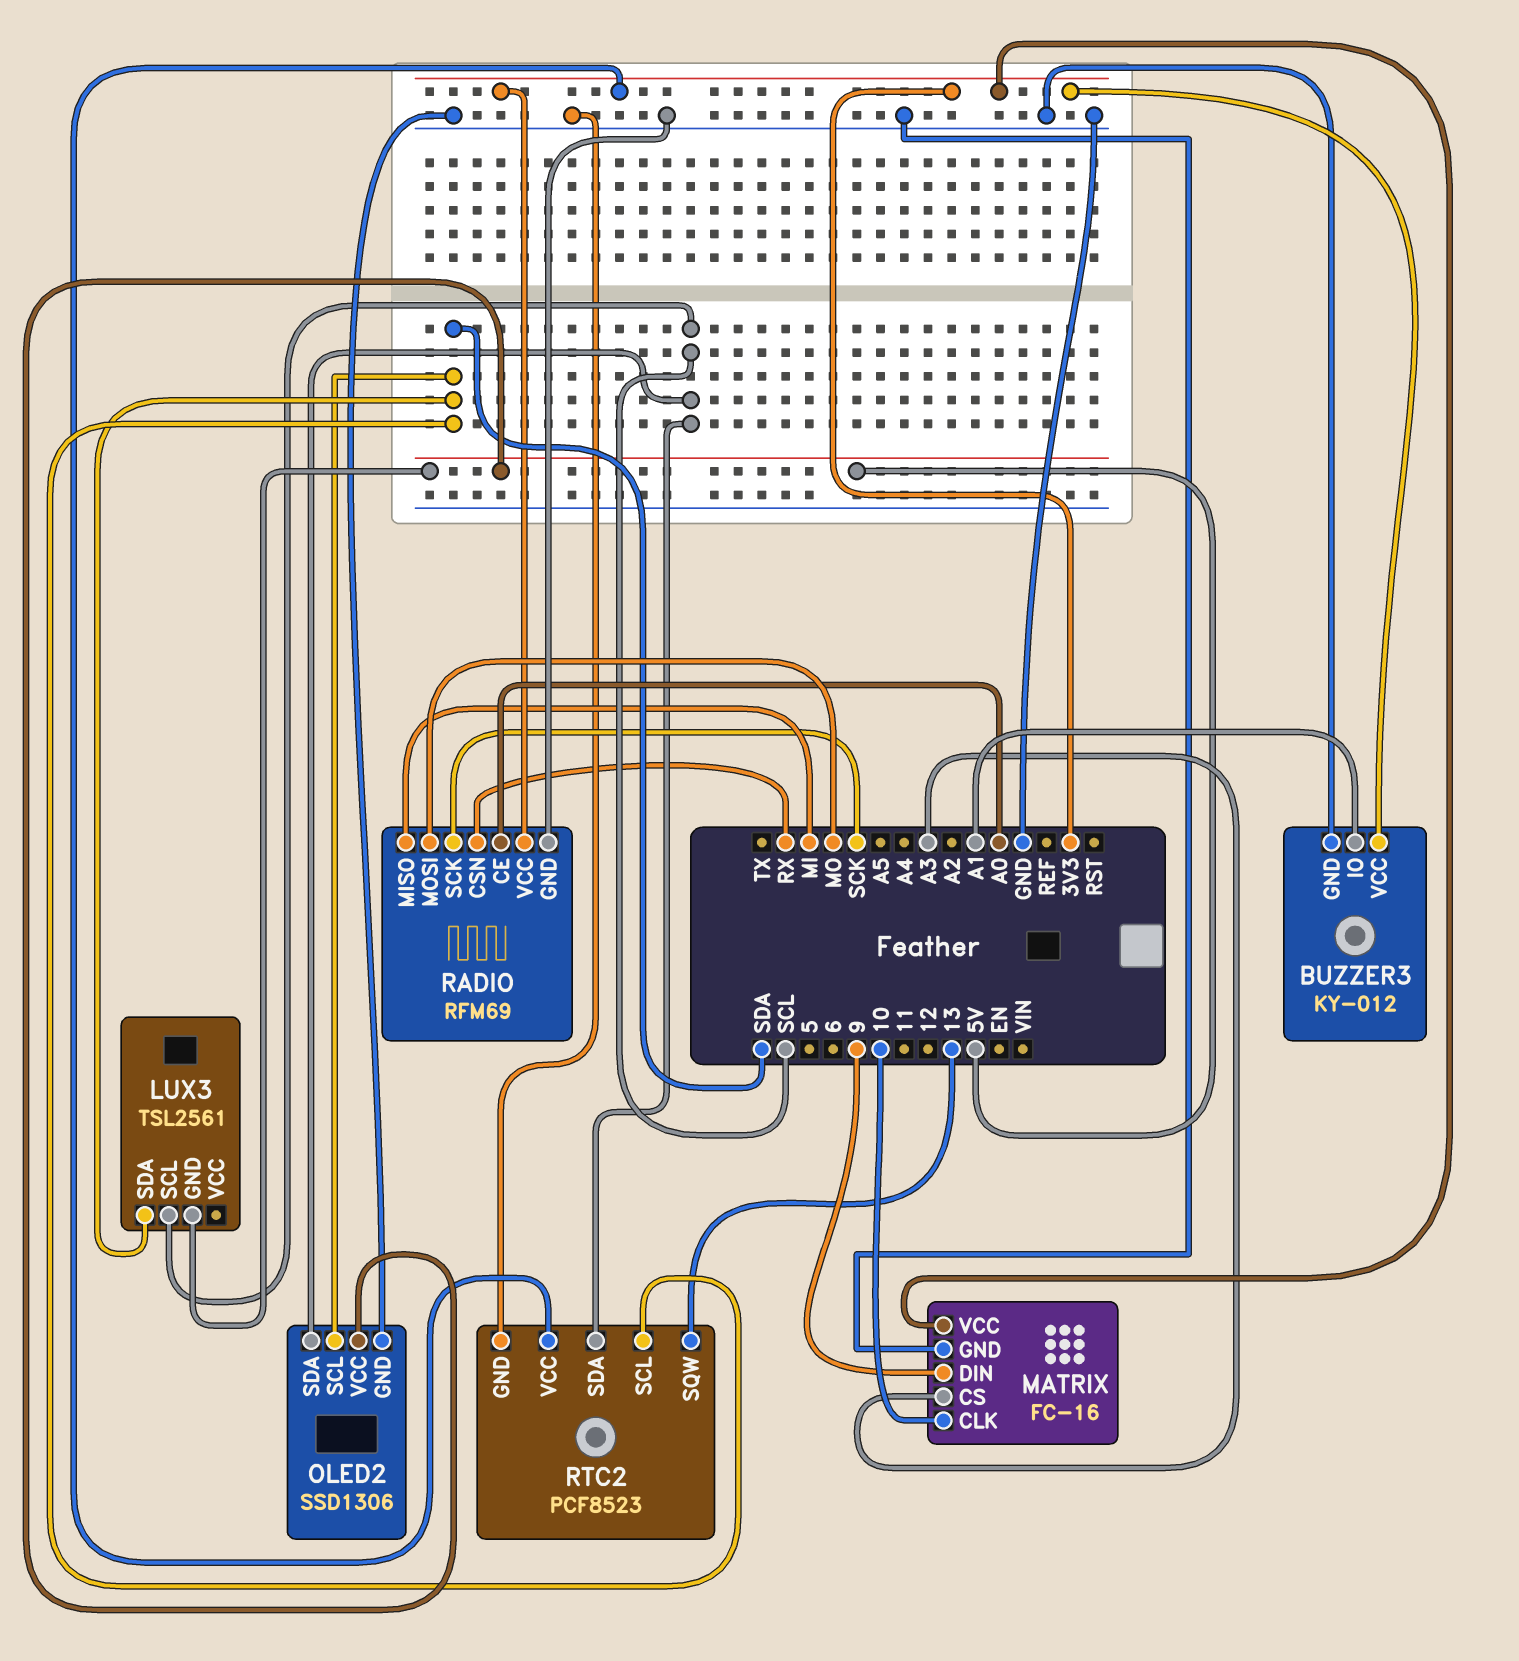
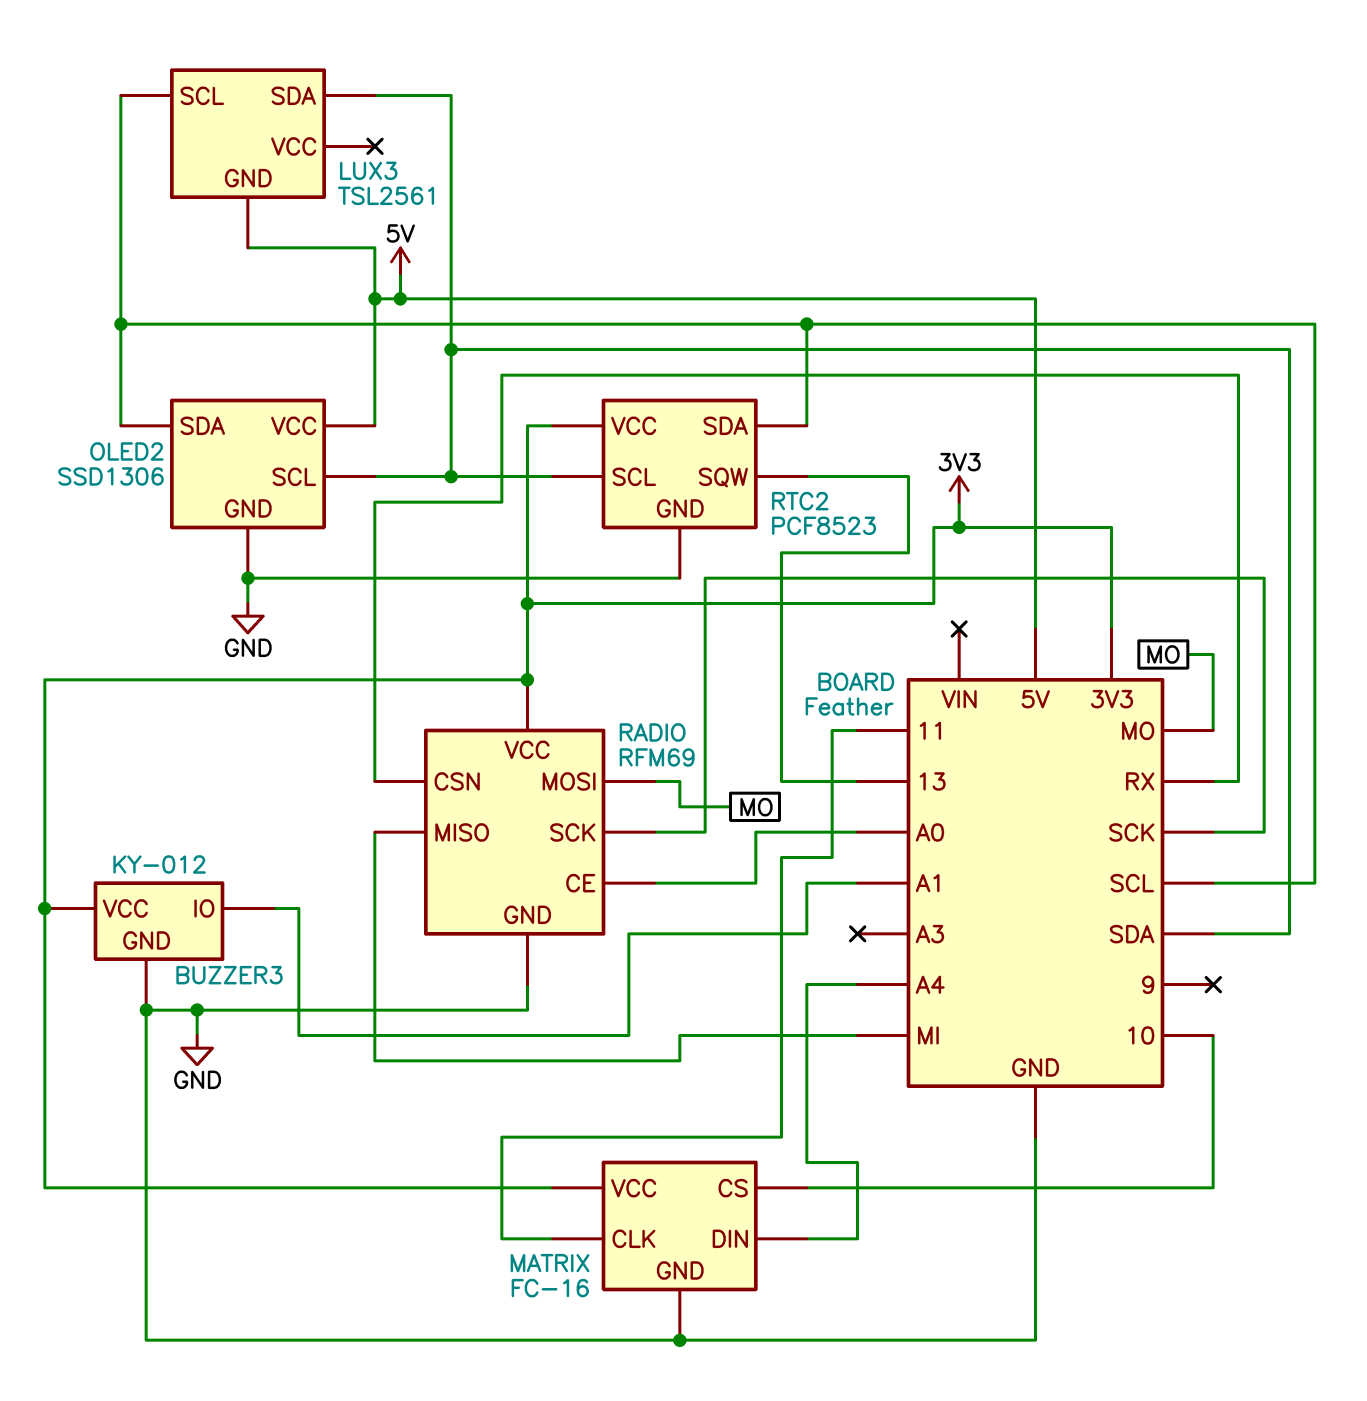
MATRIX pin CLK: 10 -> 11
MATRIX pin CS: A3 -> 10
MATRIX pin DIN: 9 -> A4

